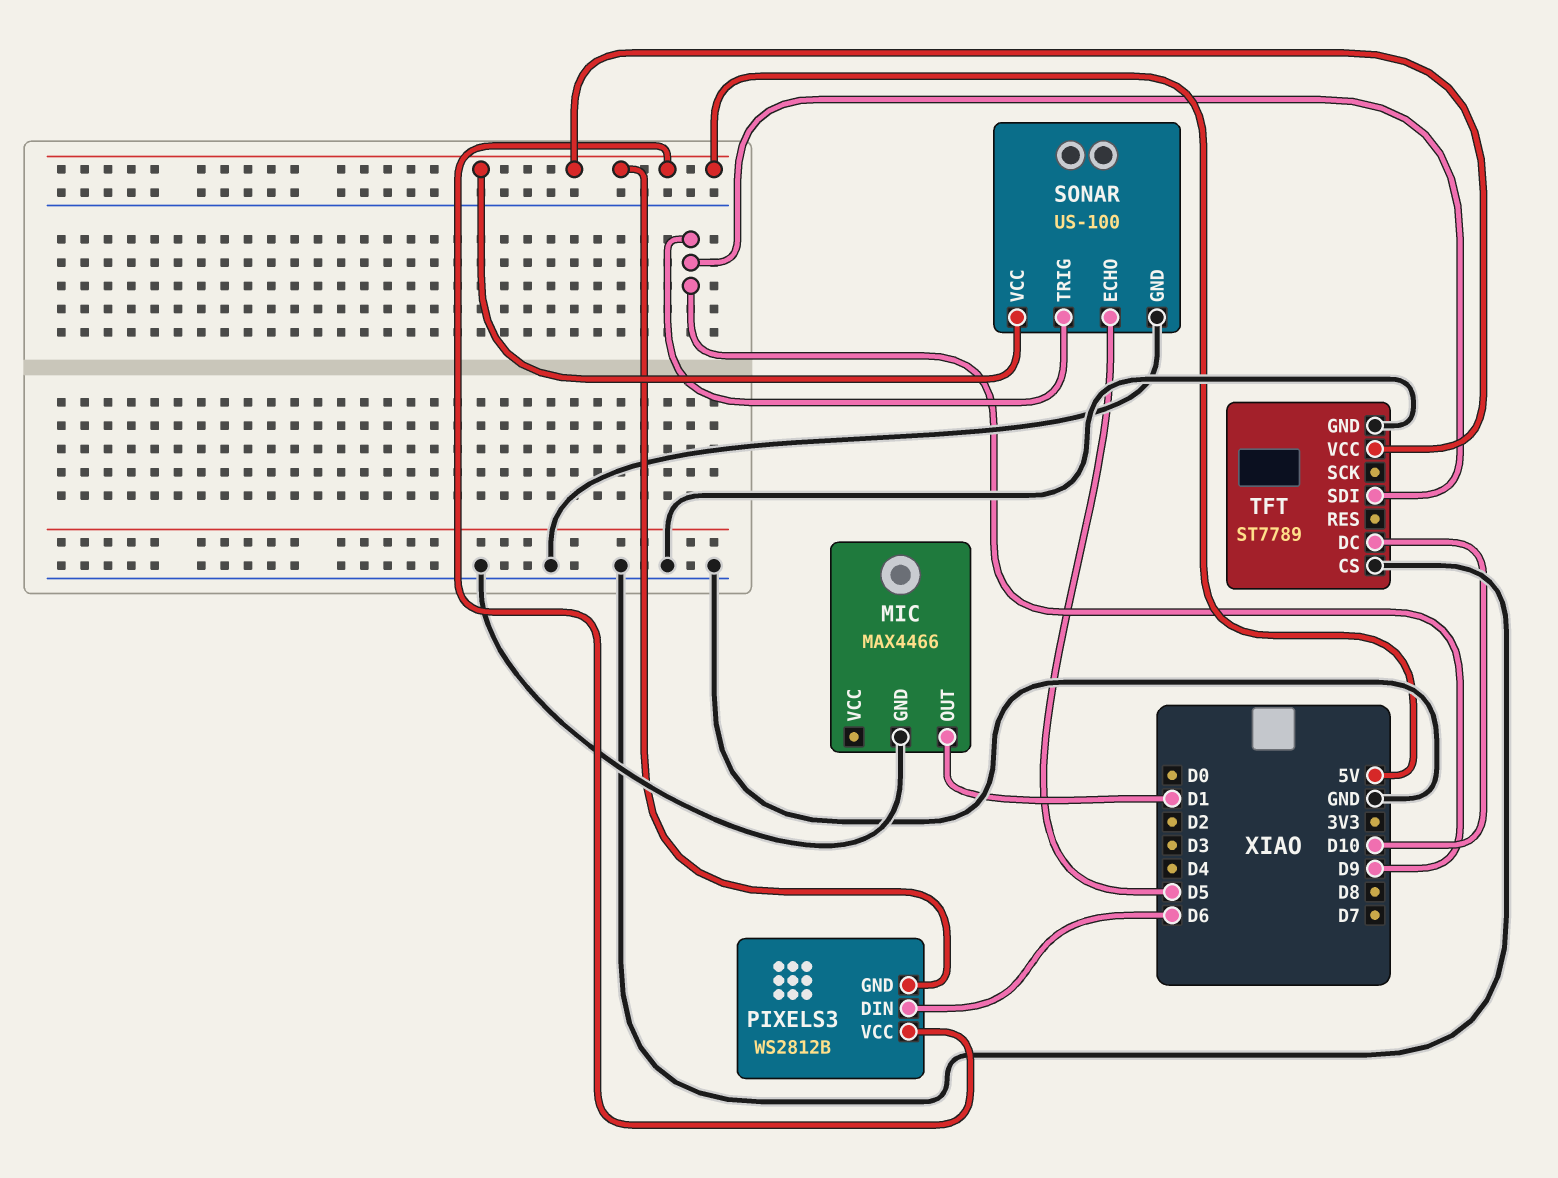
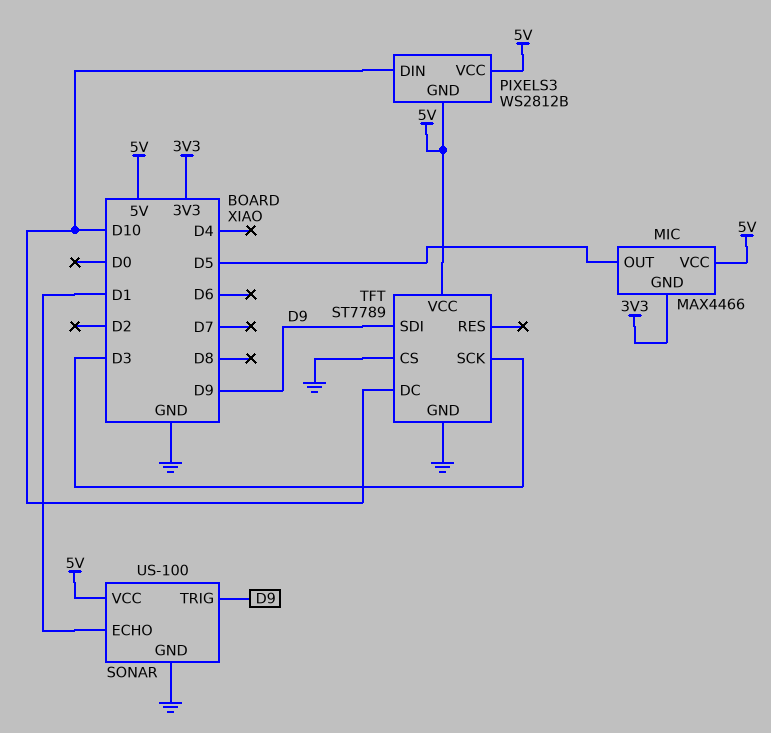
MIC pin GND: GND -> 3V3
MIC pin OUT: D1 -> D5
MIC pin VCC: none -> 5V
PIXELS3 pin DIN: D6 -> D10
SONAR pin ECHO: D5 -> D1
TFT pin SCK: none -> D3

